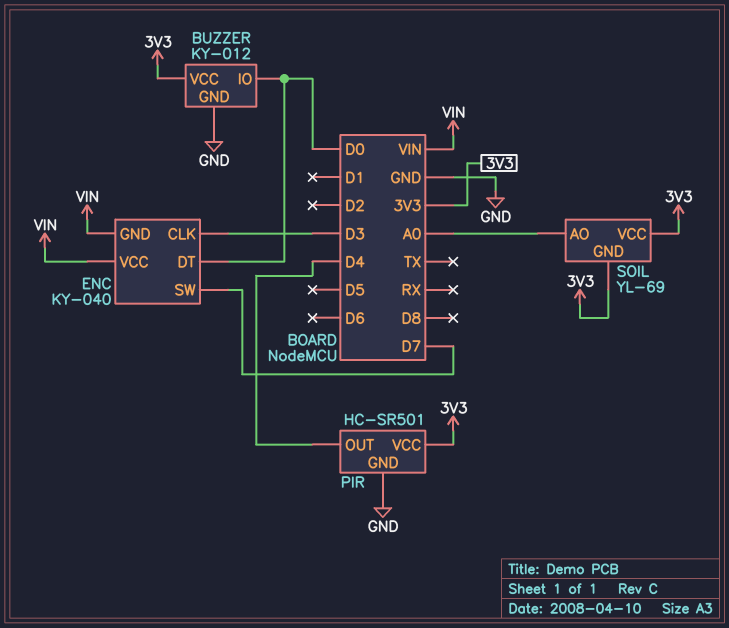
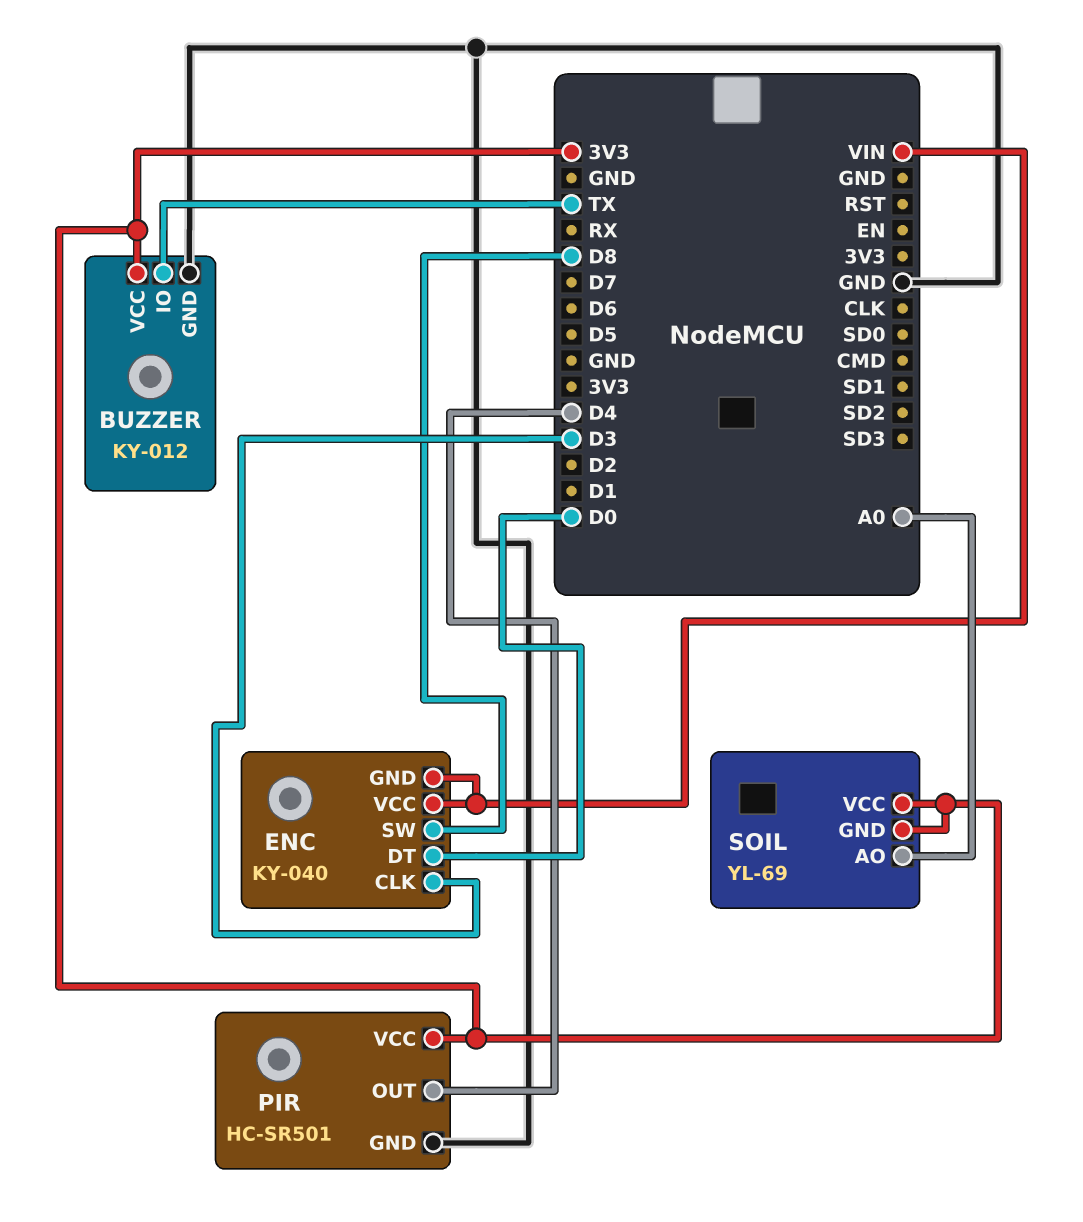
BUZZER pin IO: D0 -> TX
ENC pin SW: D7 -> D8

